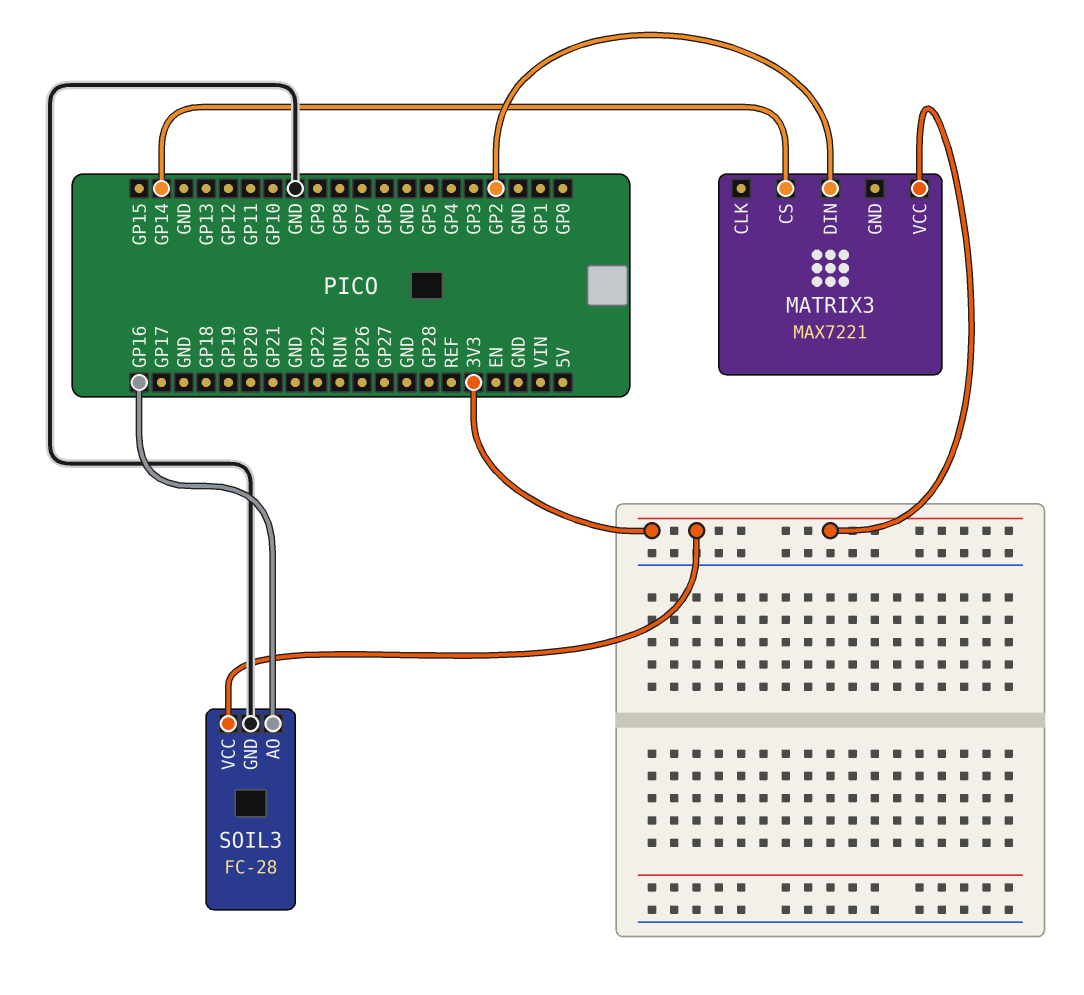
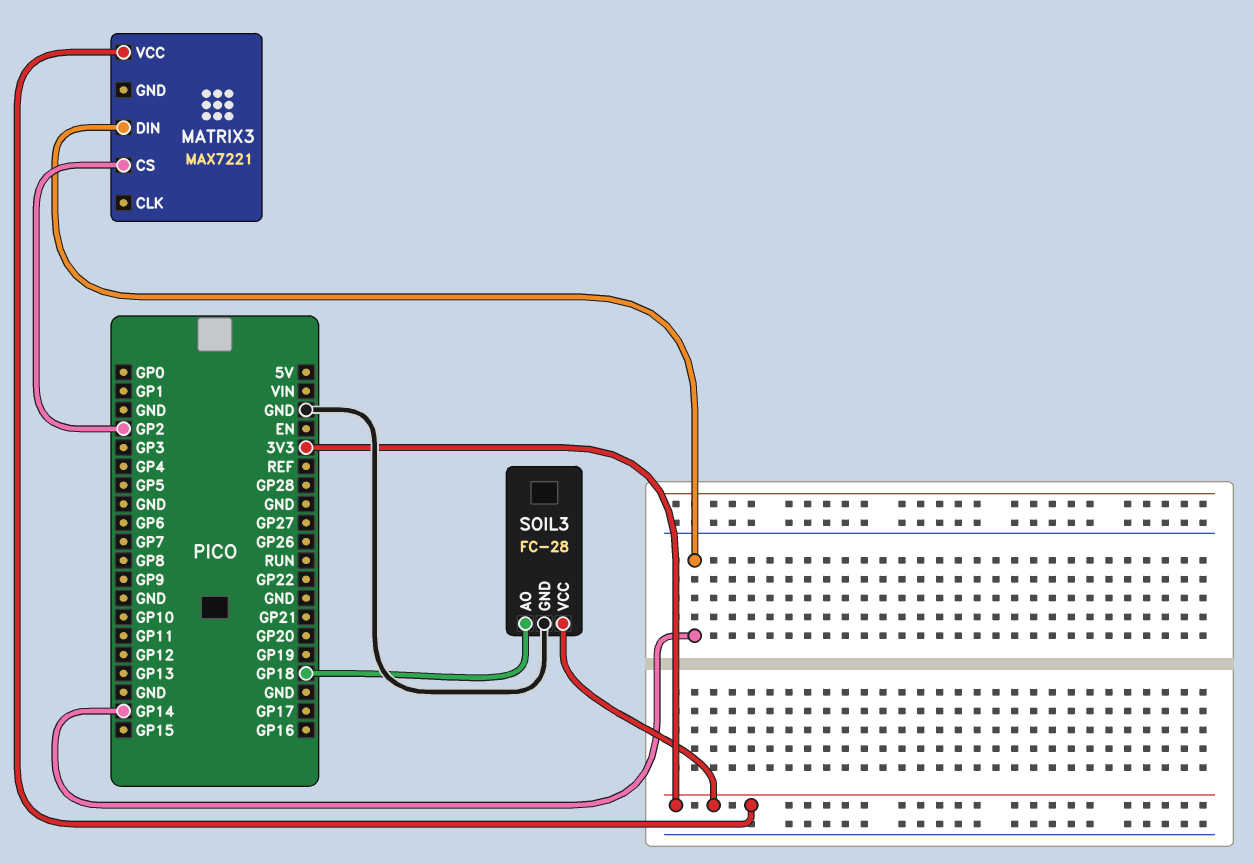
MATRIX3 pin CS: GP14 -> GP2
MATRIX3 pin DIN: GP2 -> GP14
SOIL3 pin AO: GP16 -> GP18

